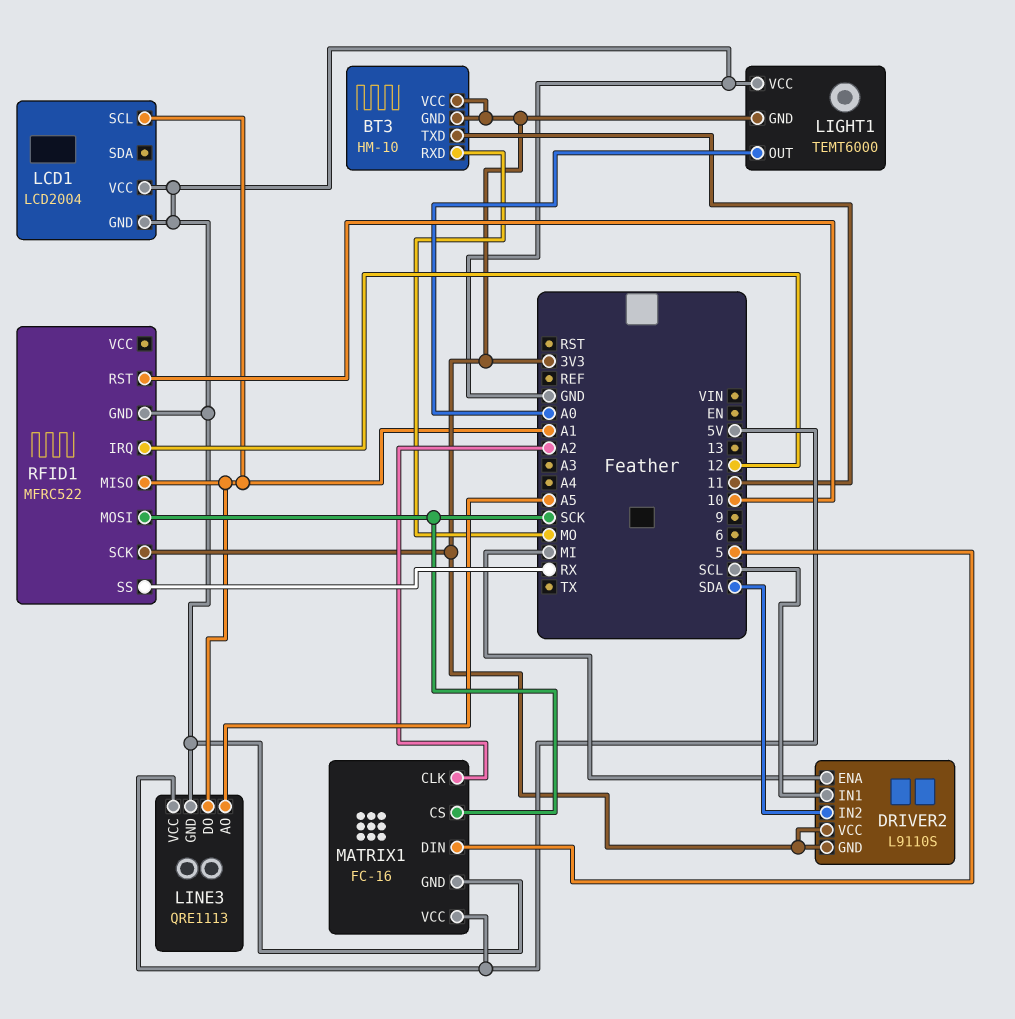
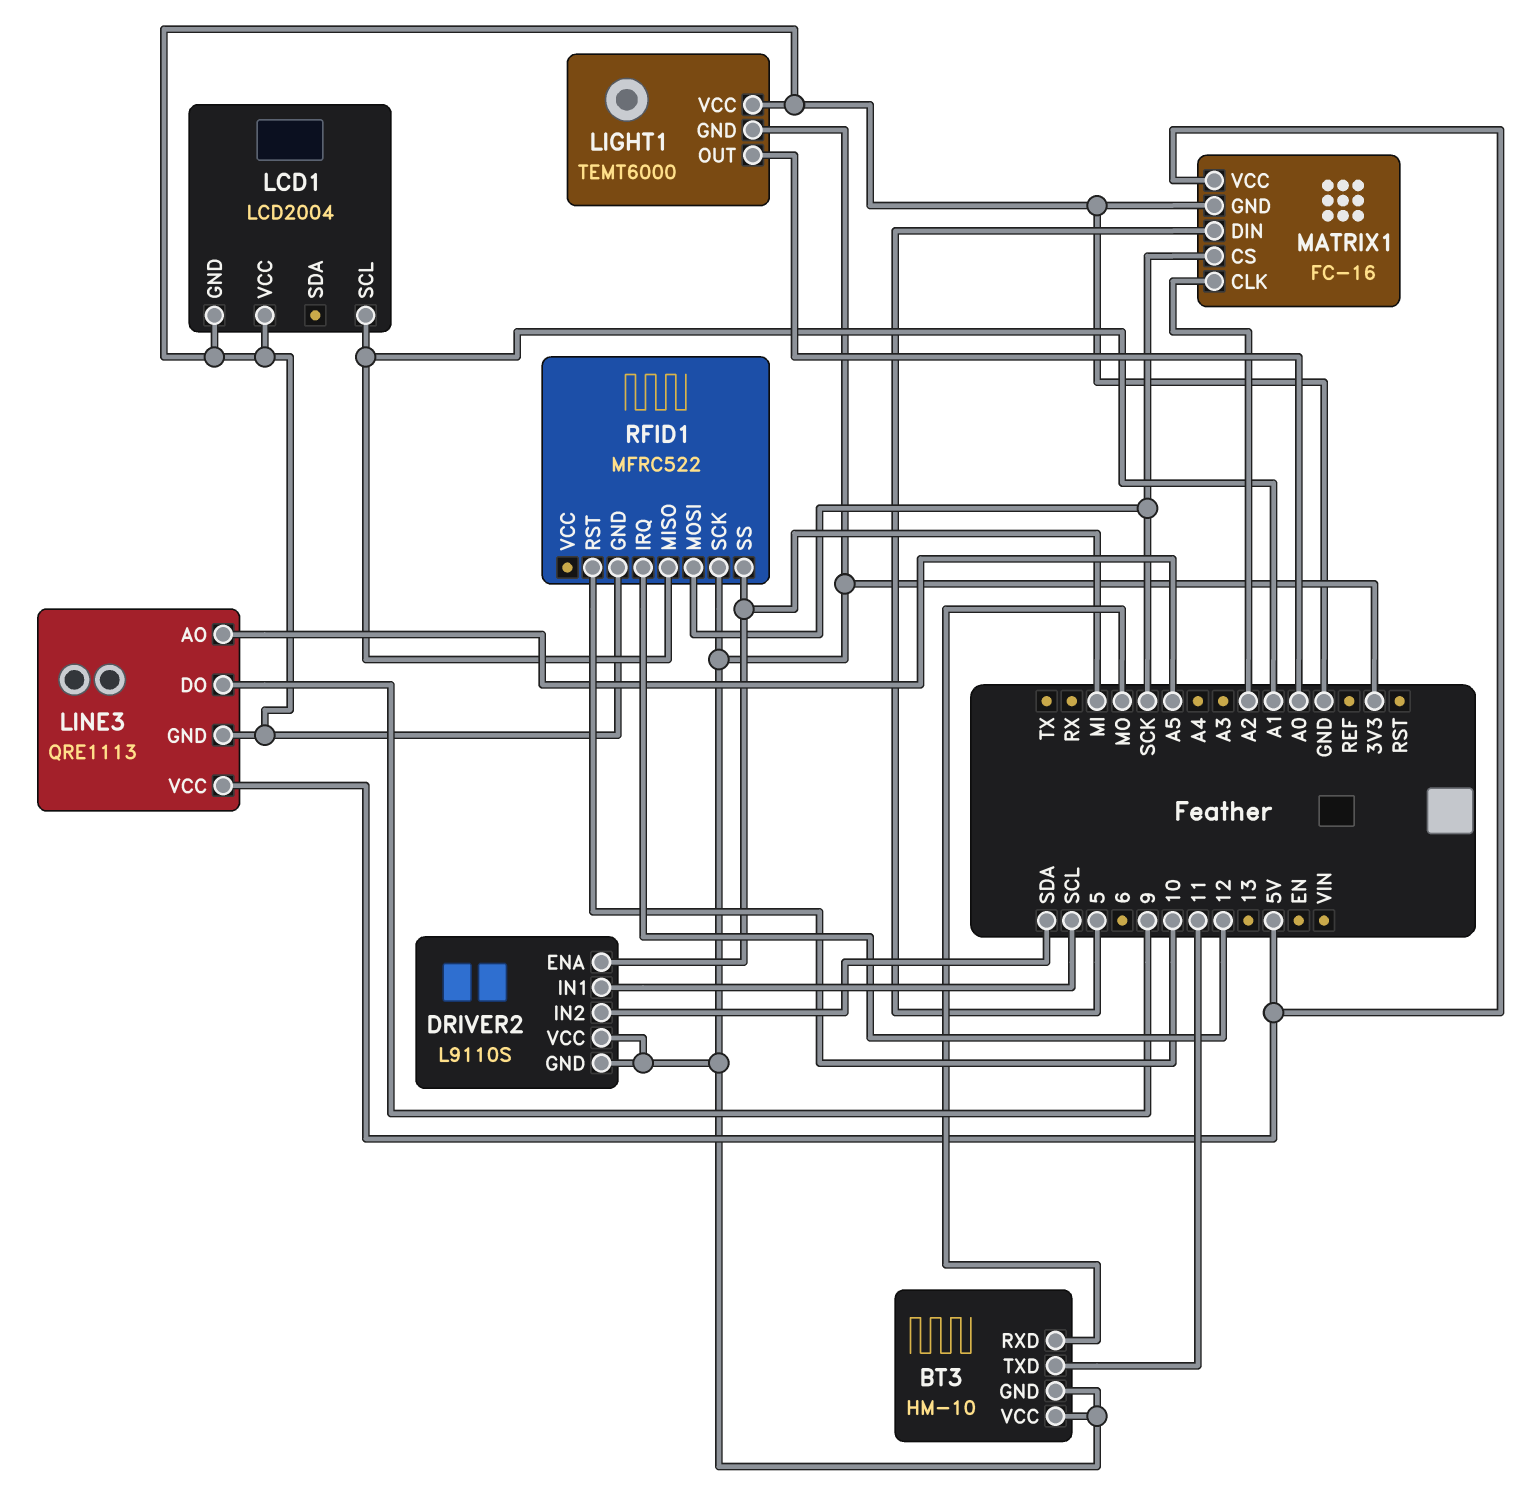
LINE3 pin DO: A1 -> 9
RFID1 pin SS: RX -> MI

